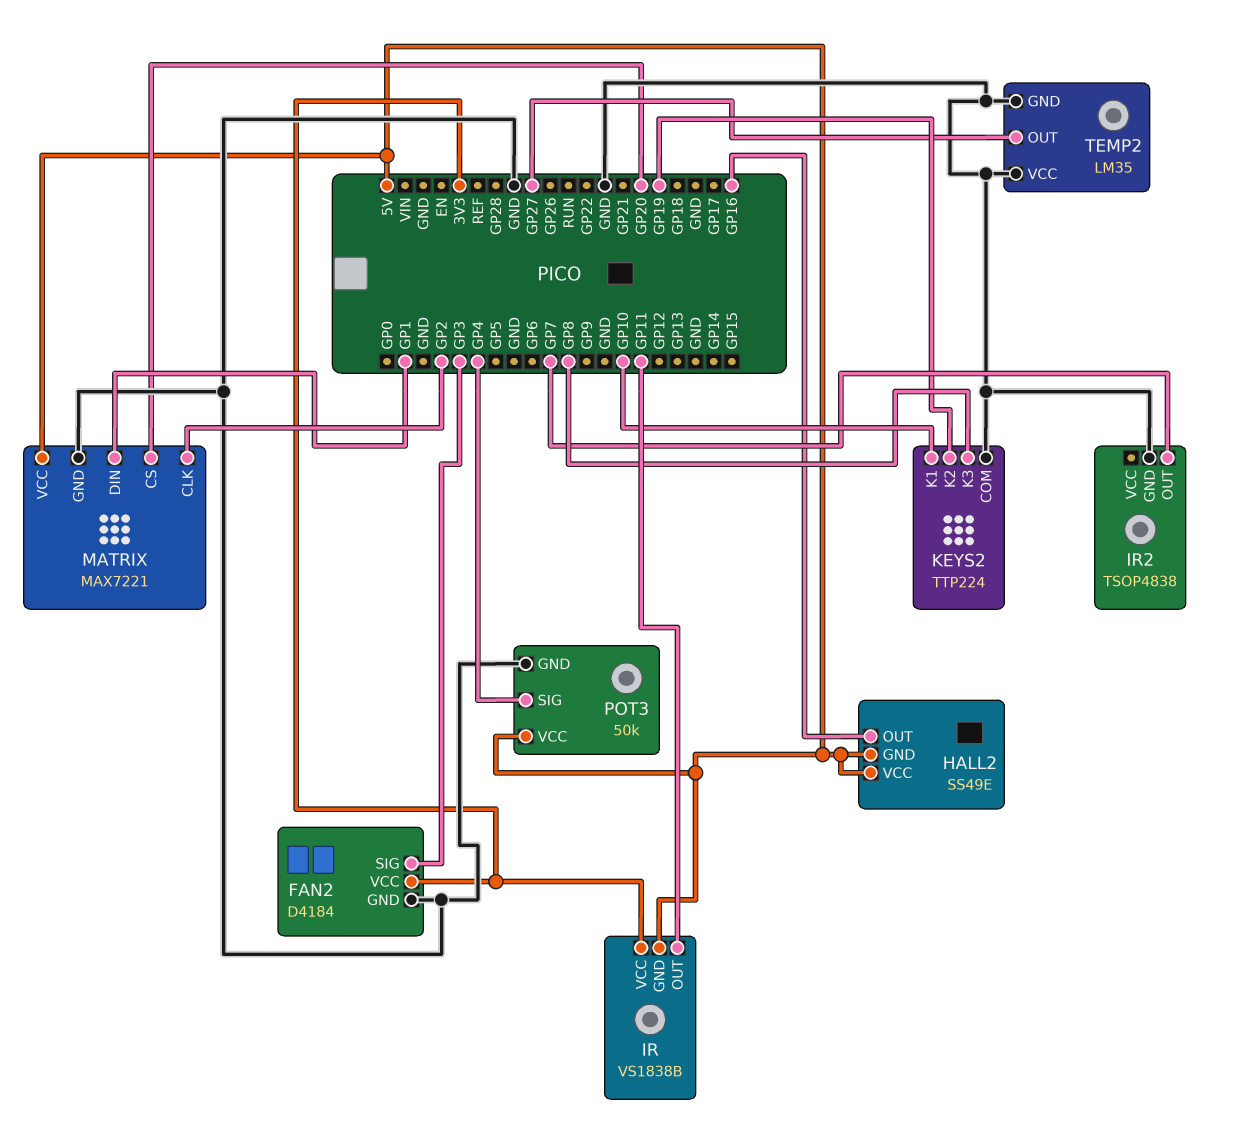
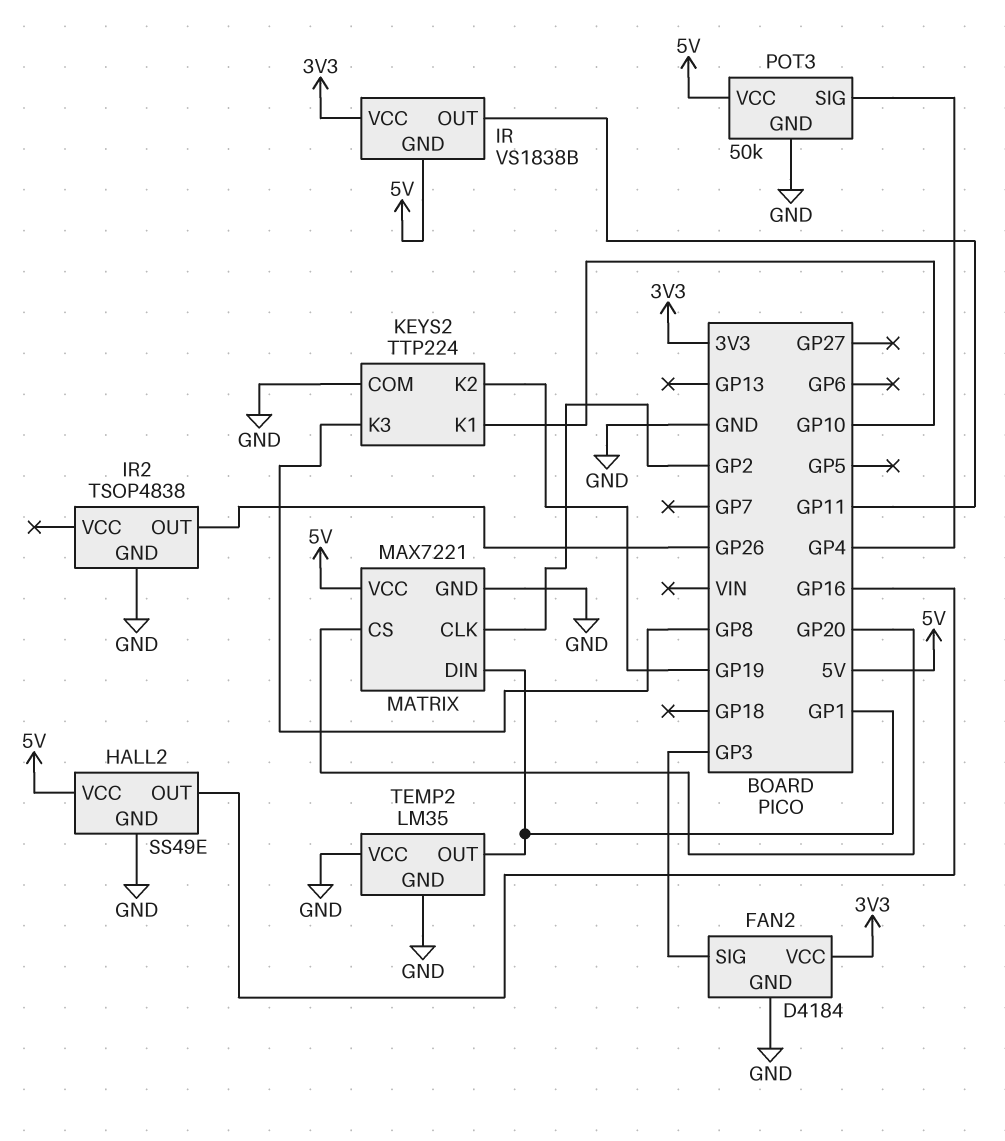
HALL2 pin GND: 5V -> GND
IR2 pin OUT: GP7 -> GP26
TEMP2 pin OUT: GP27 -> GP1

